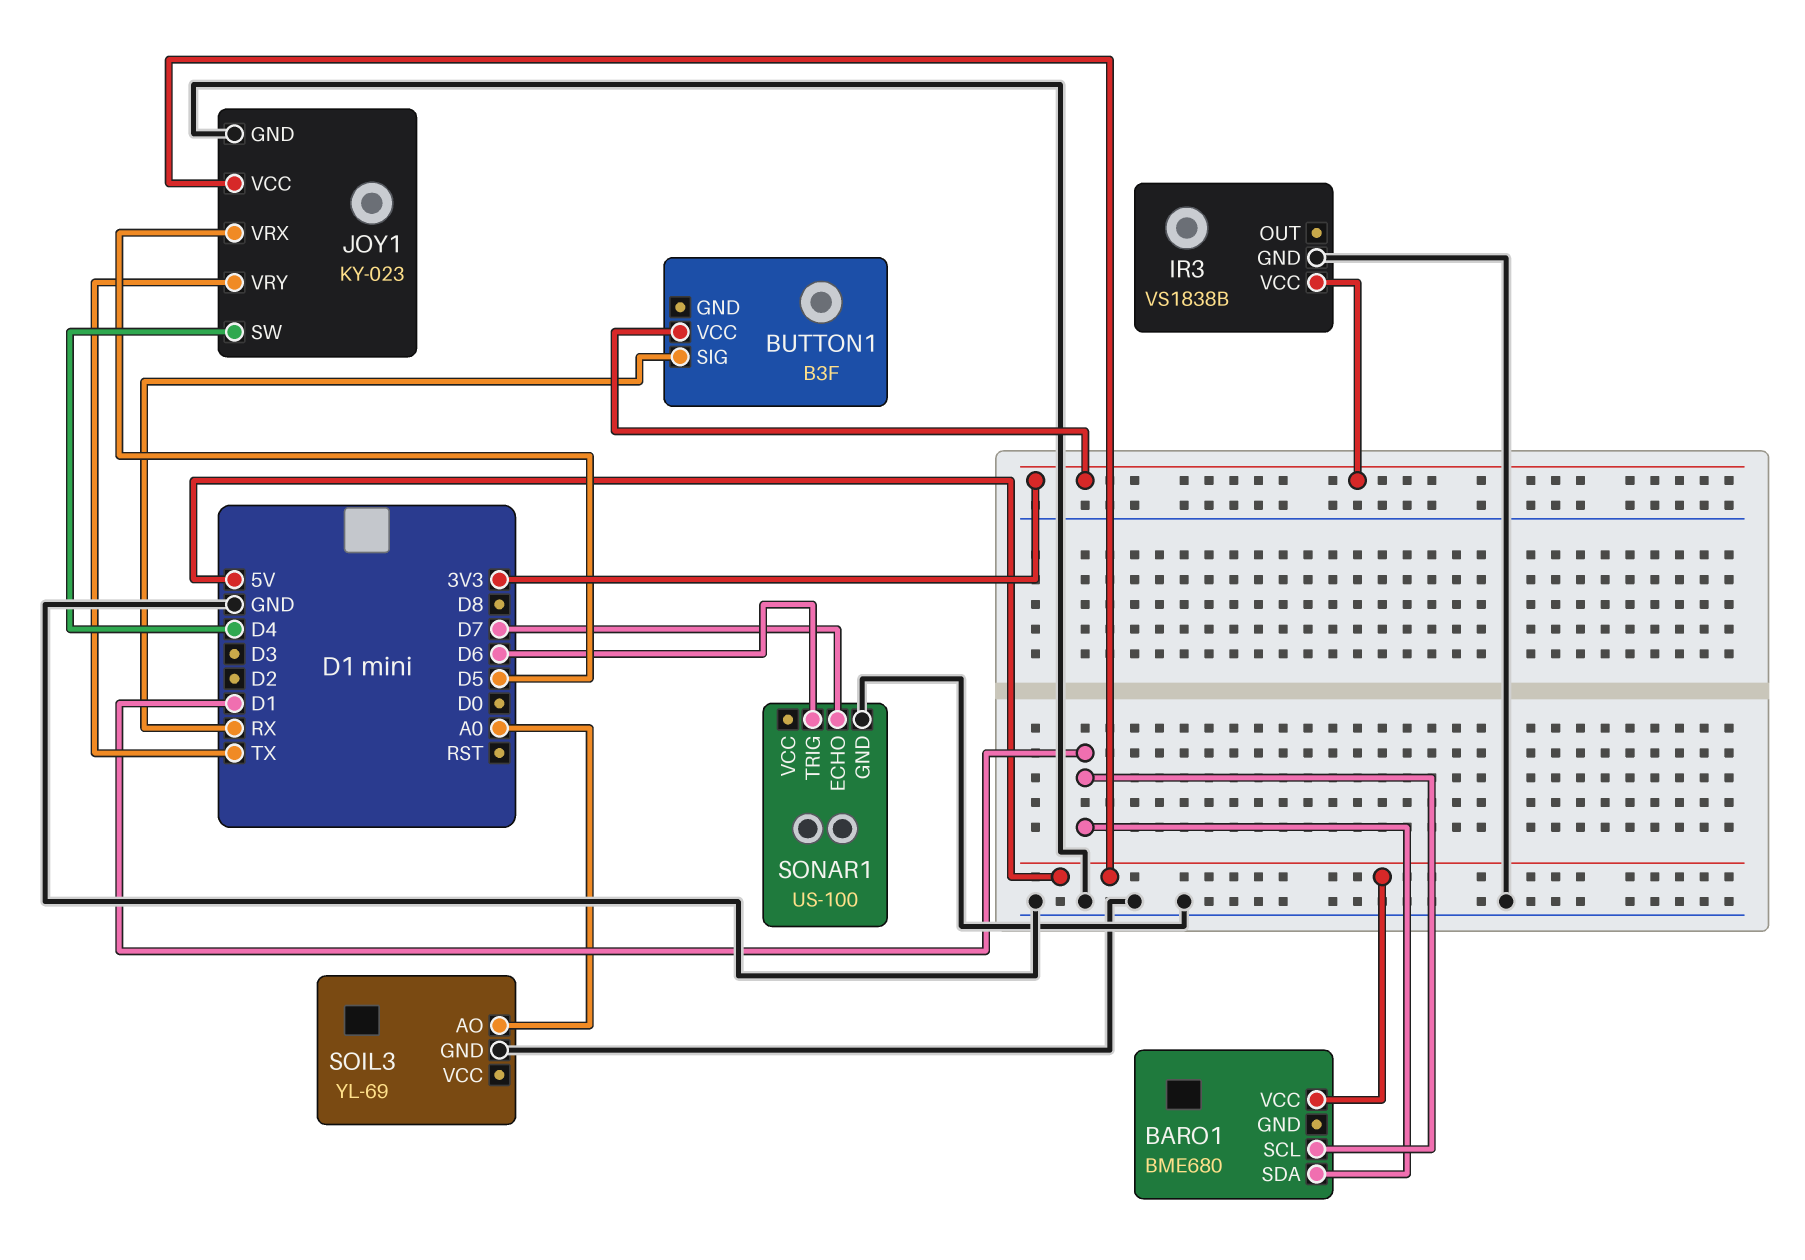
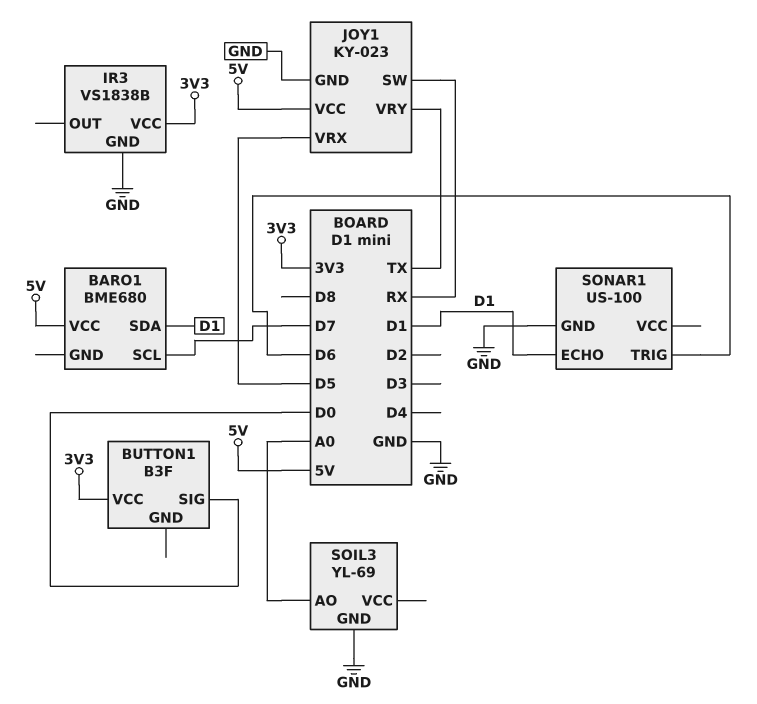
BARO1 pin SCL: D1 -> D7
BUTTON1 pin SIG: RX -> D0
JOY1 pin SW: D4 -> RX
SONAR1 pin ECHO: D7 -> D1

